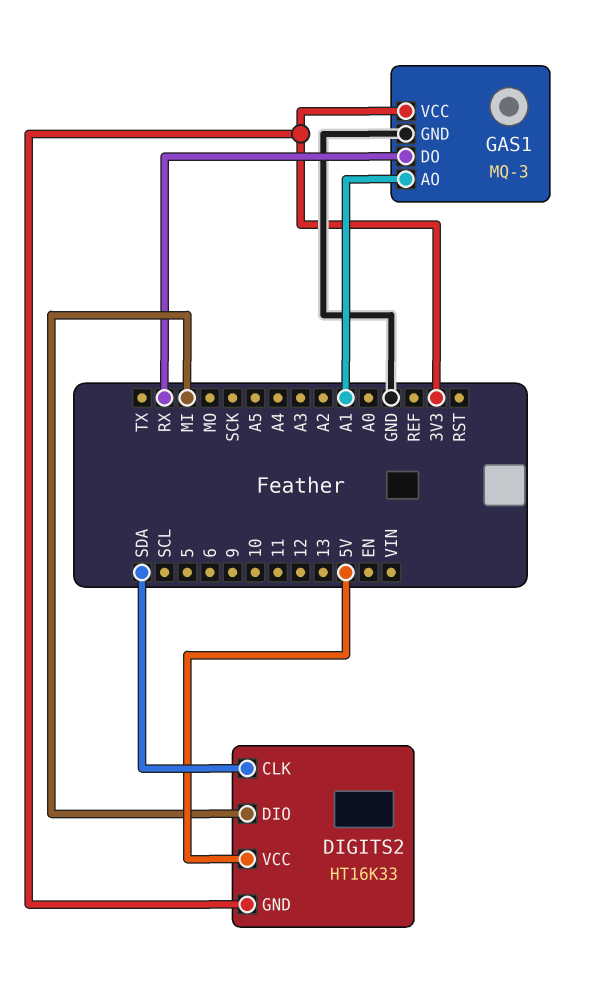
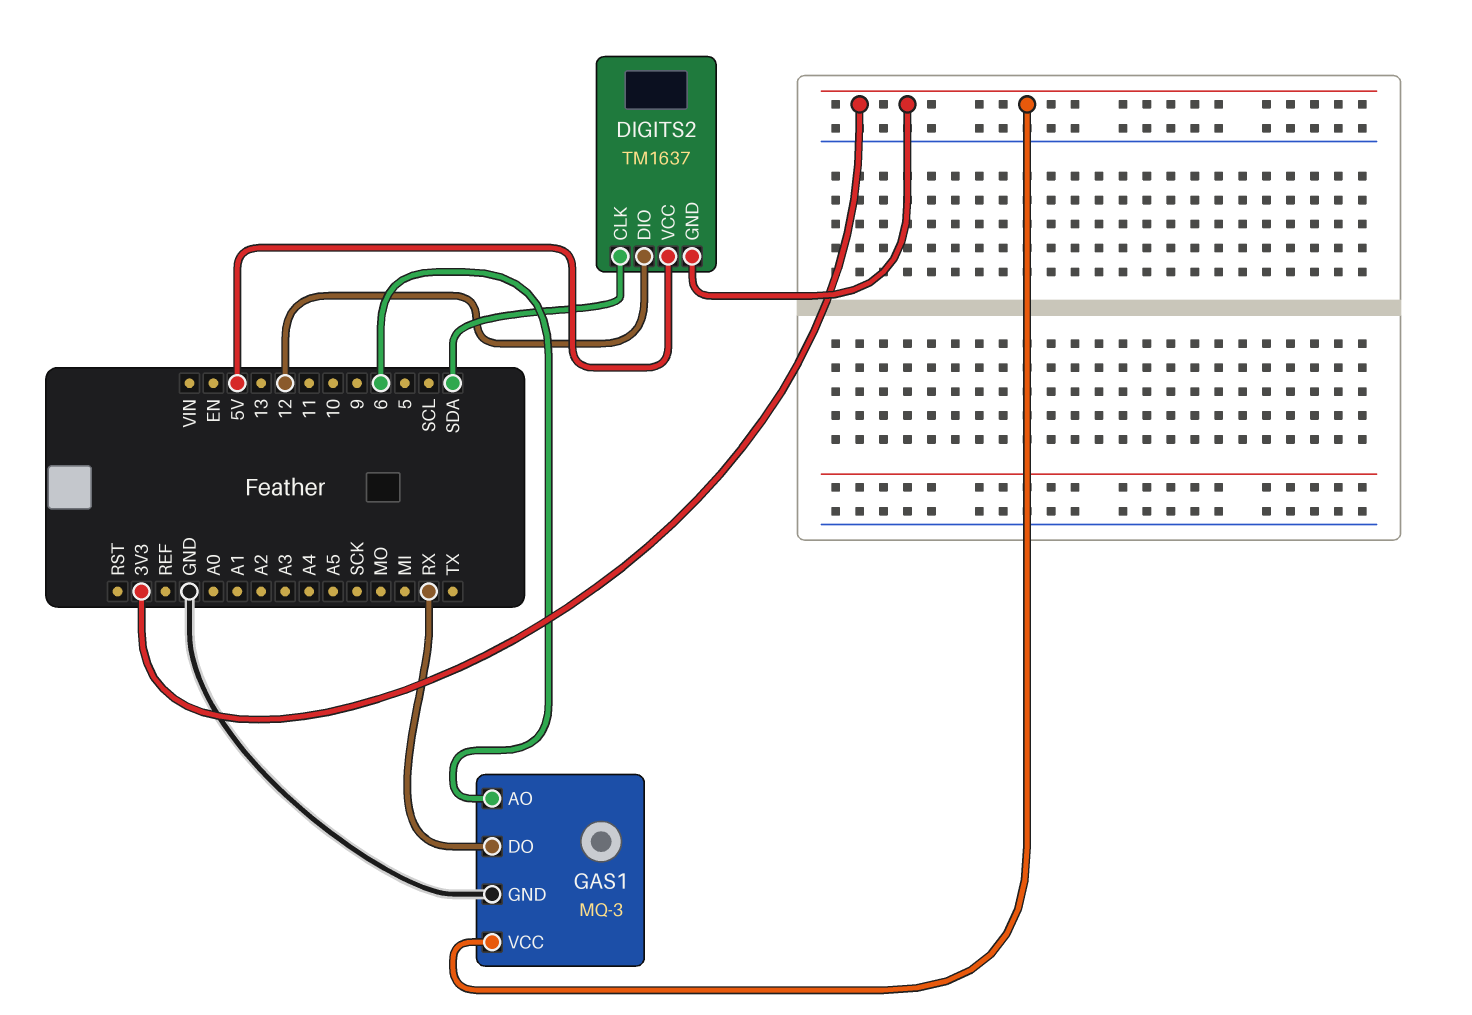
DIGITS2: HT16K33 -> TM1637
DIGITS2 pin DIO: MI -> 12
GAS1 pin AO: A1 -> 6

